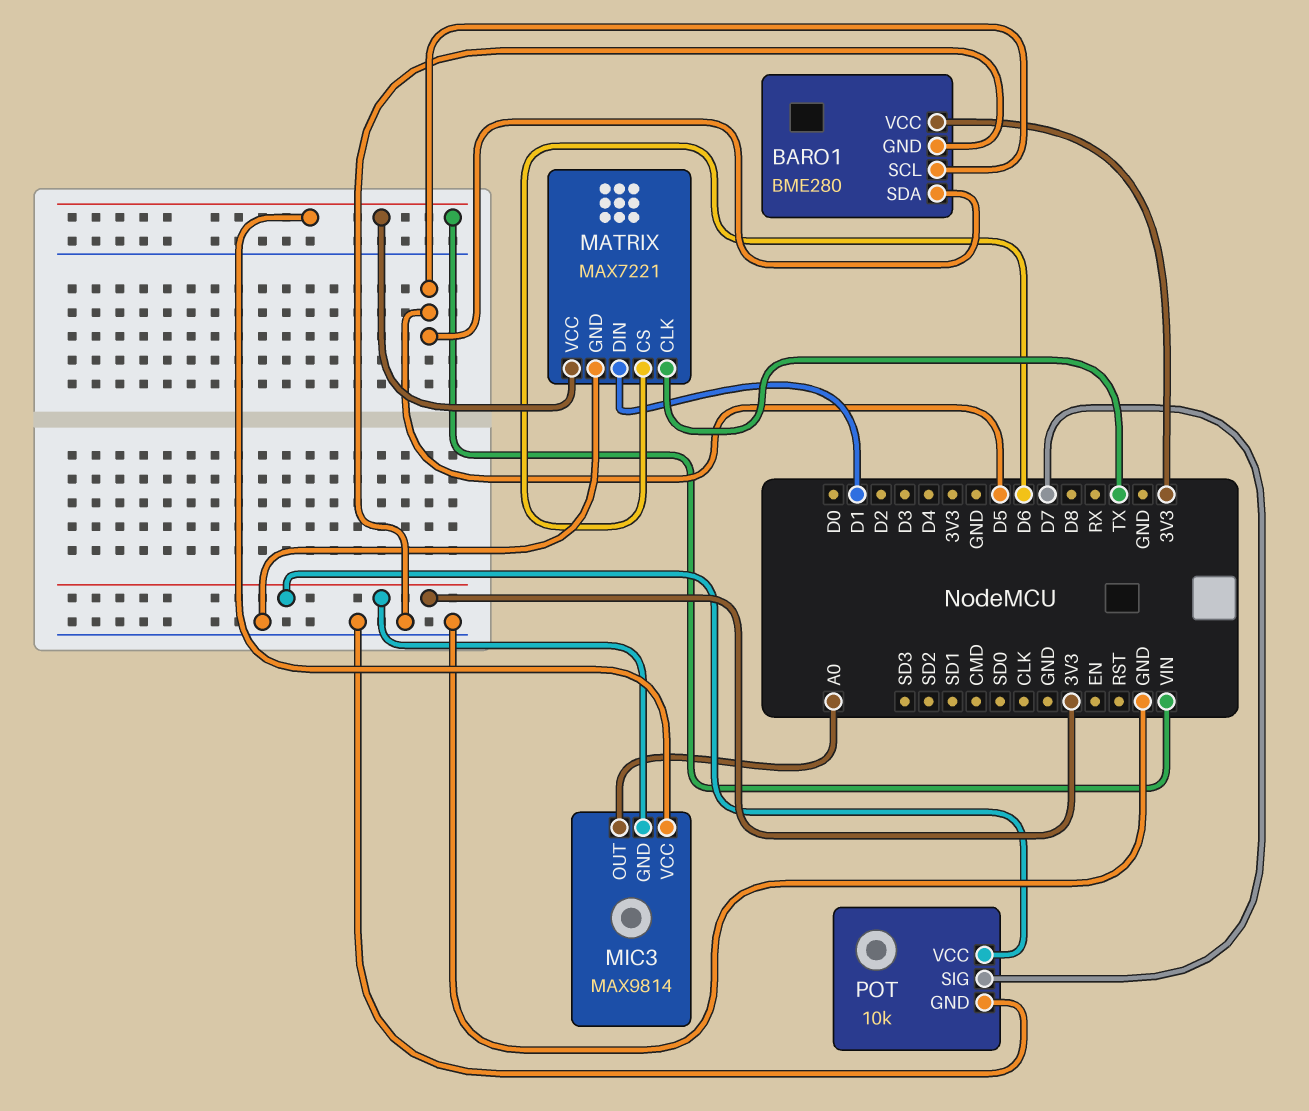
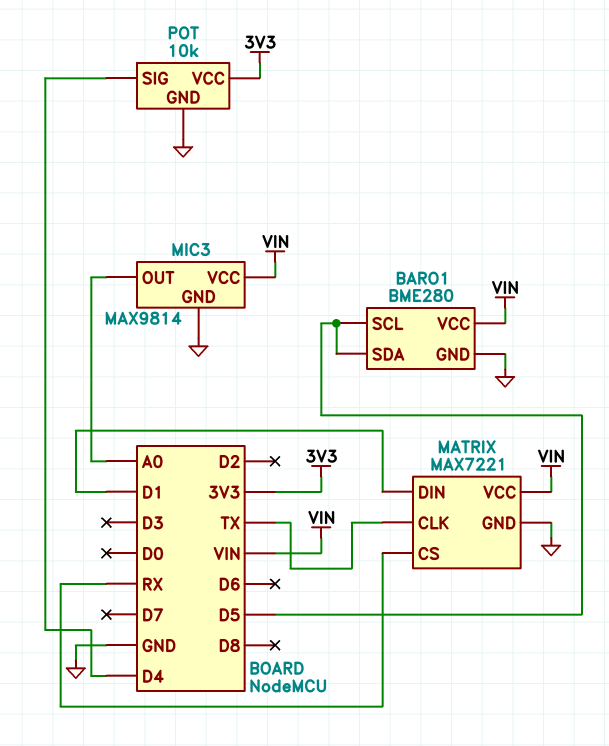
BARO1 pin VCC: 3V3 -> VIN
MATRIX pin CS: D6 -> RX
MIC3 pin GND: 3V3 -> GND
POT pin SIG: D7 -> D4

